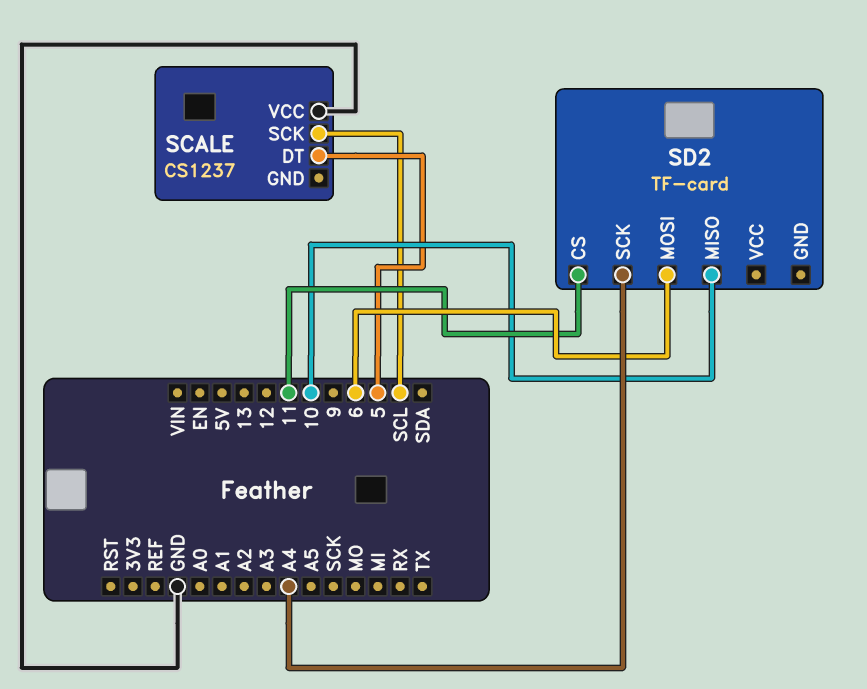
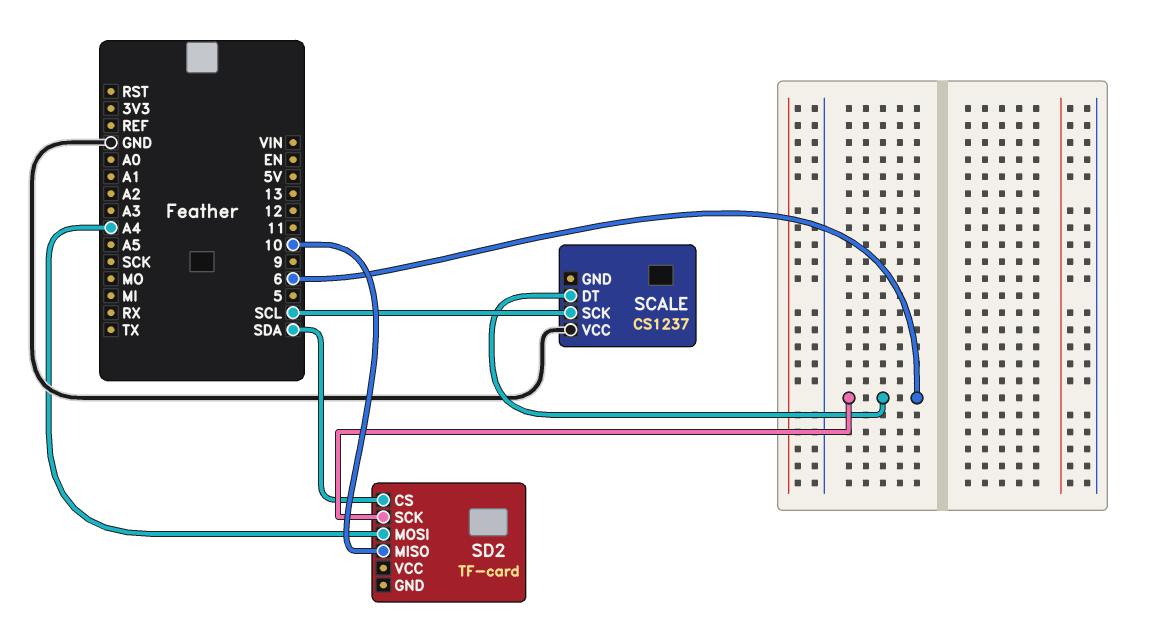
SCALE pin DT: 5 -> 6
SD2 pin CS: 11 -> SDA
SD2 pin MOSI: 6 -> A4
SD2 pin SCK: A4 -> 6

